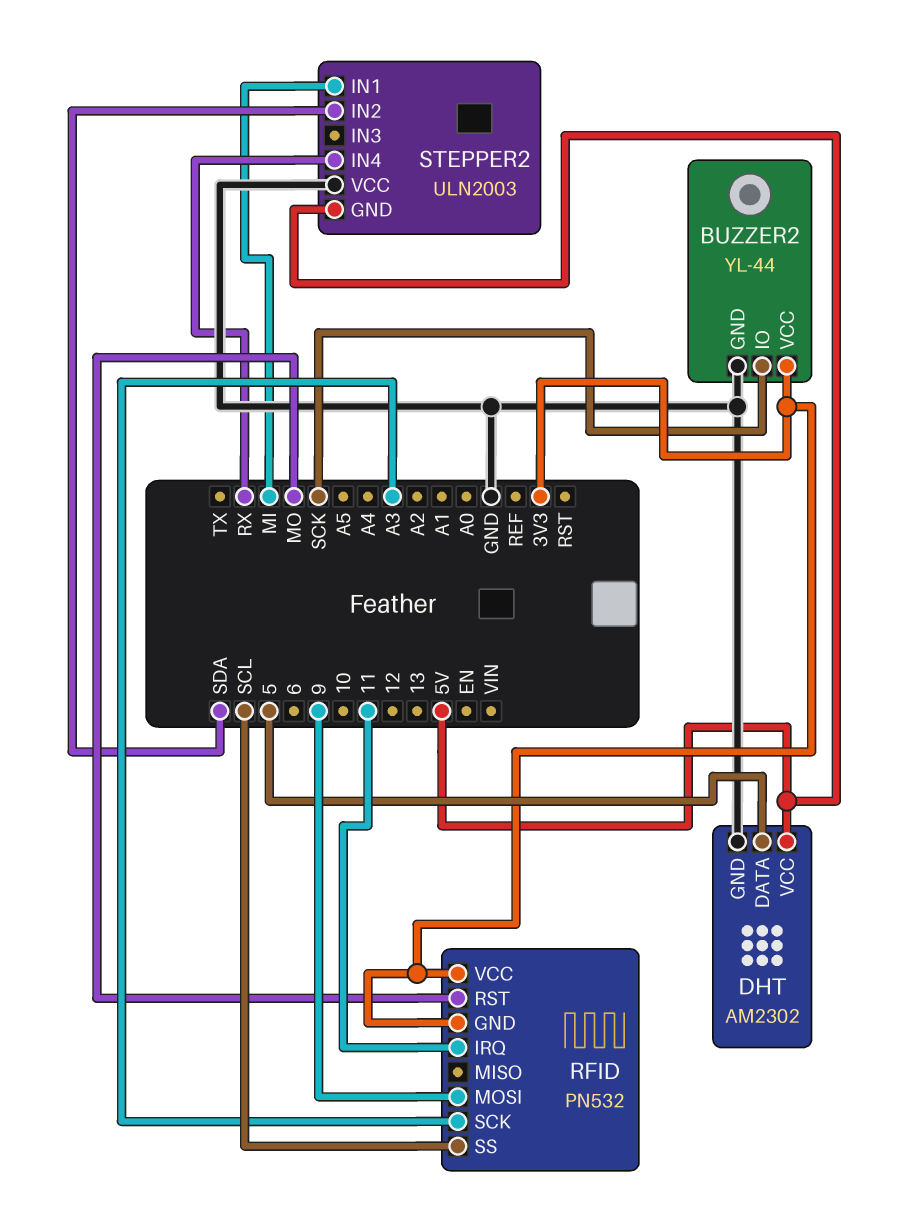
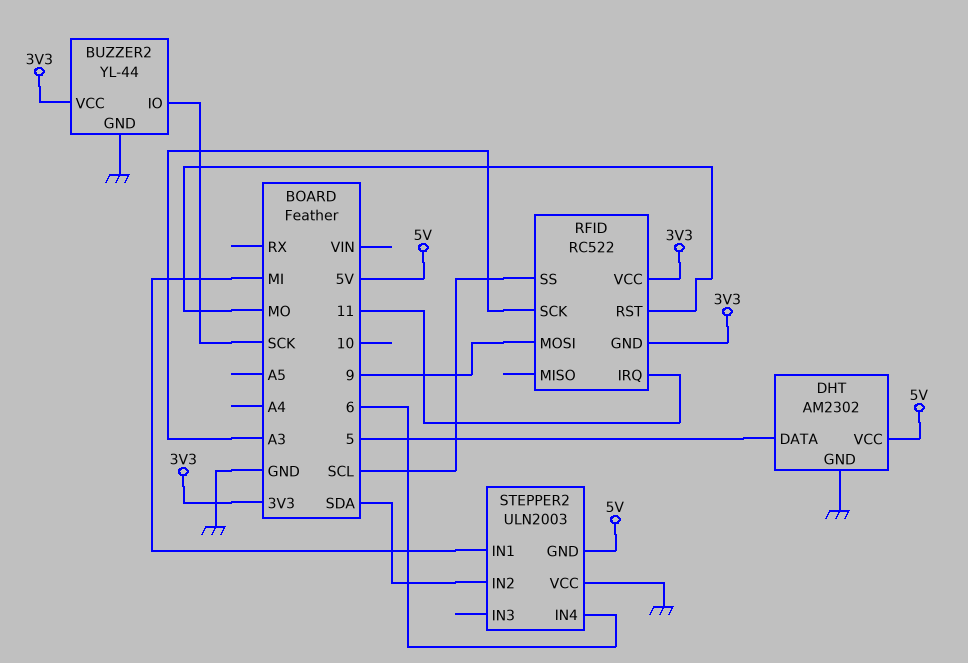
RFID: PN532 -> RC522
STEPPER2 pin IN4: RX -> 6

